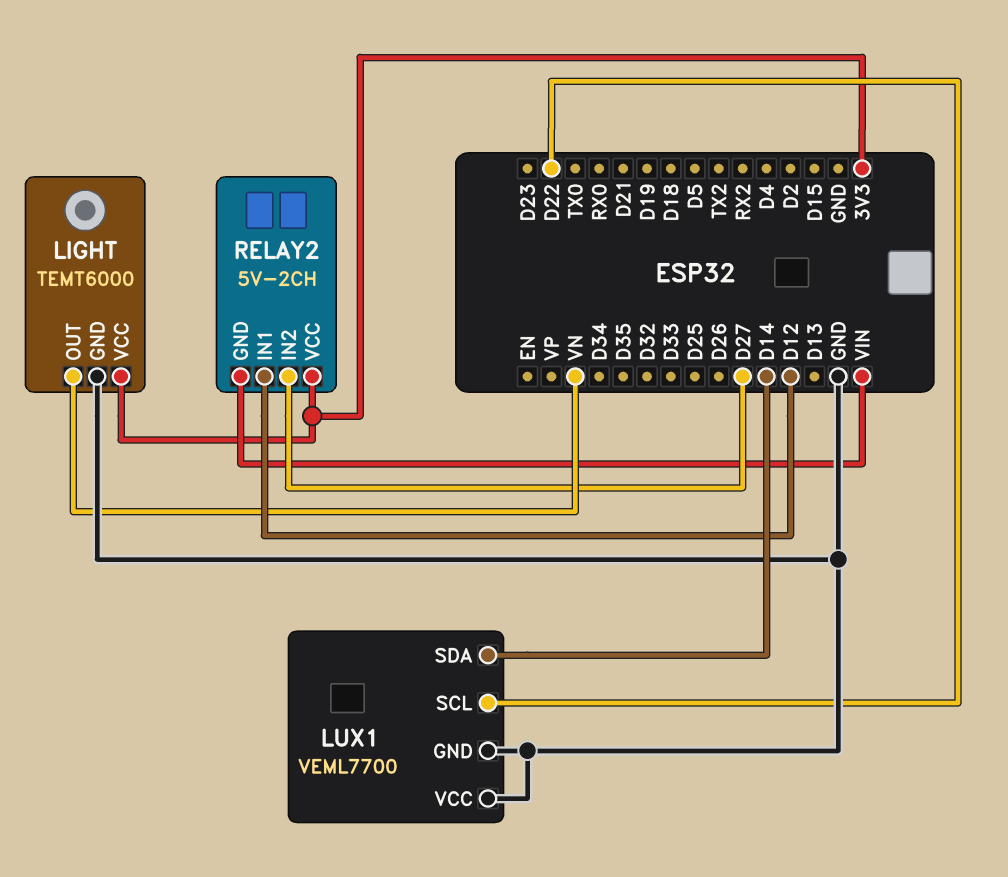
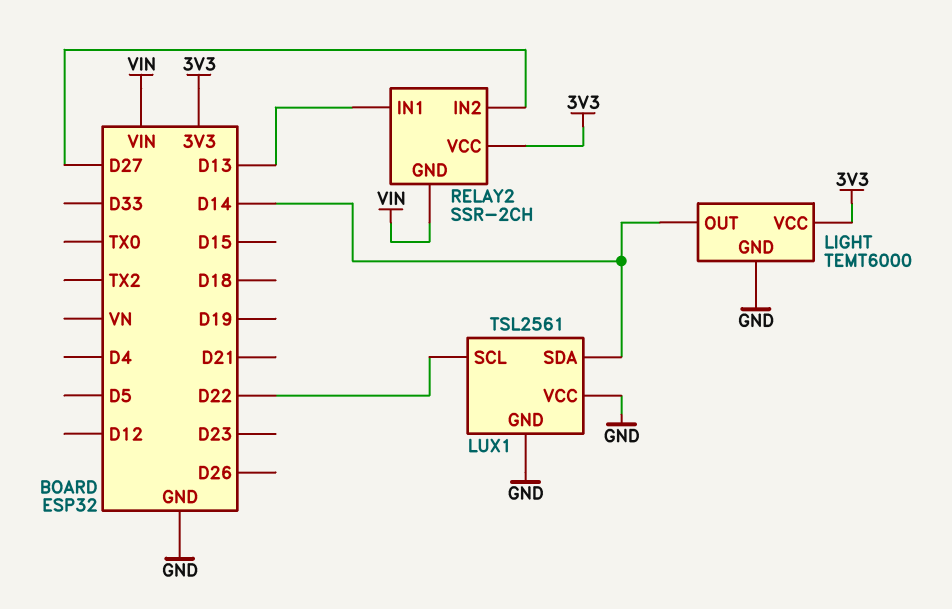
LIGHT pin OUT: VN -> D14
LUX1: VEML7700 -> TSL2561
RELAY2: 5V-2CH -> SSR-2CH
RELAY2 pin IN1: D12 -> D13

